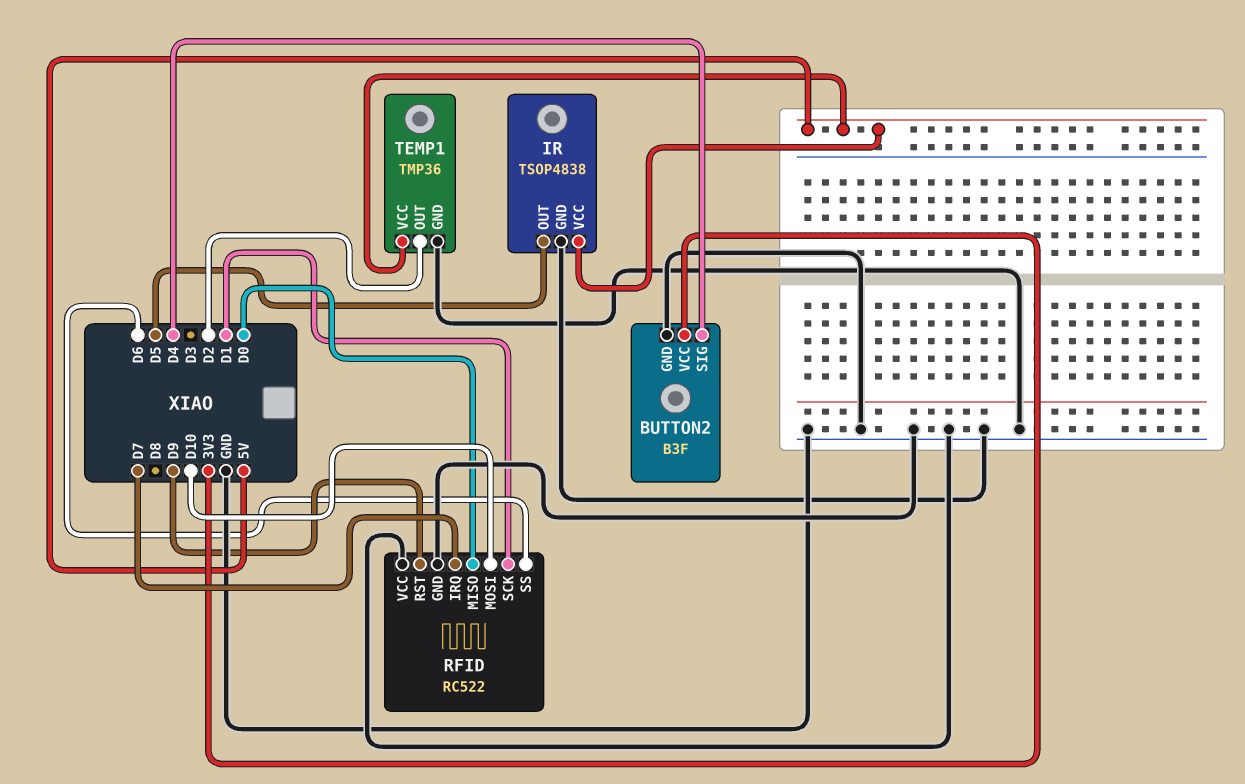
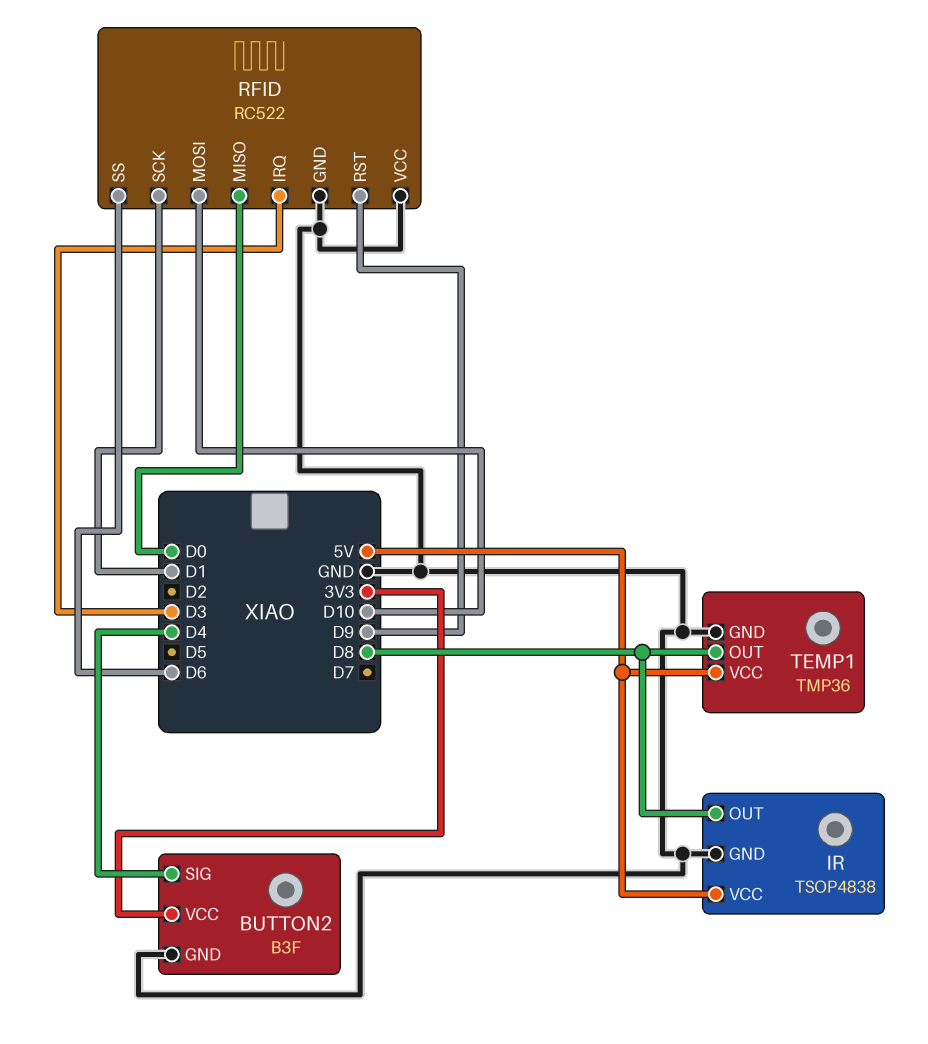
IR pin OUT: D5 -> D8
RFID pin IRQ: D7 -> D3
TEMP1 pin OUT: D2 -> D8

